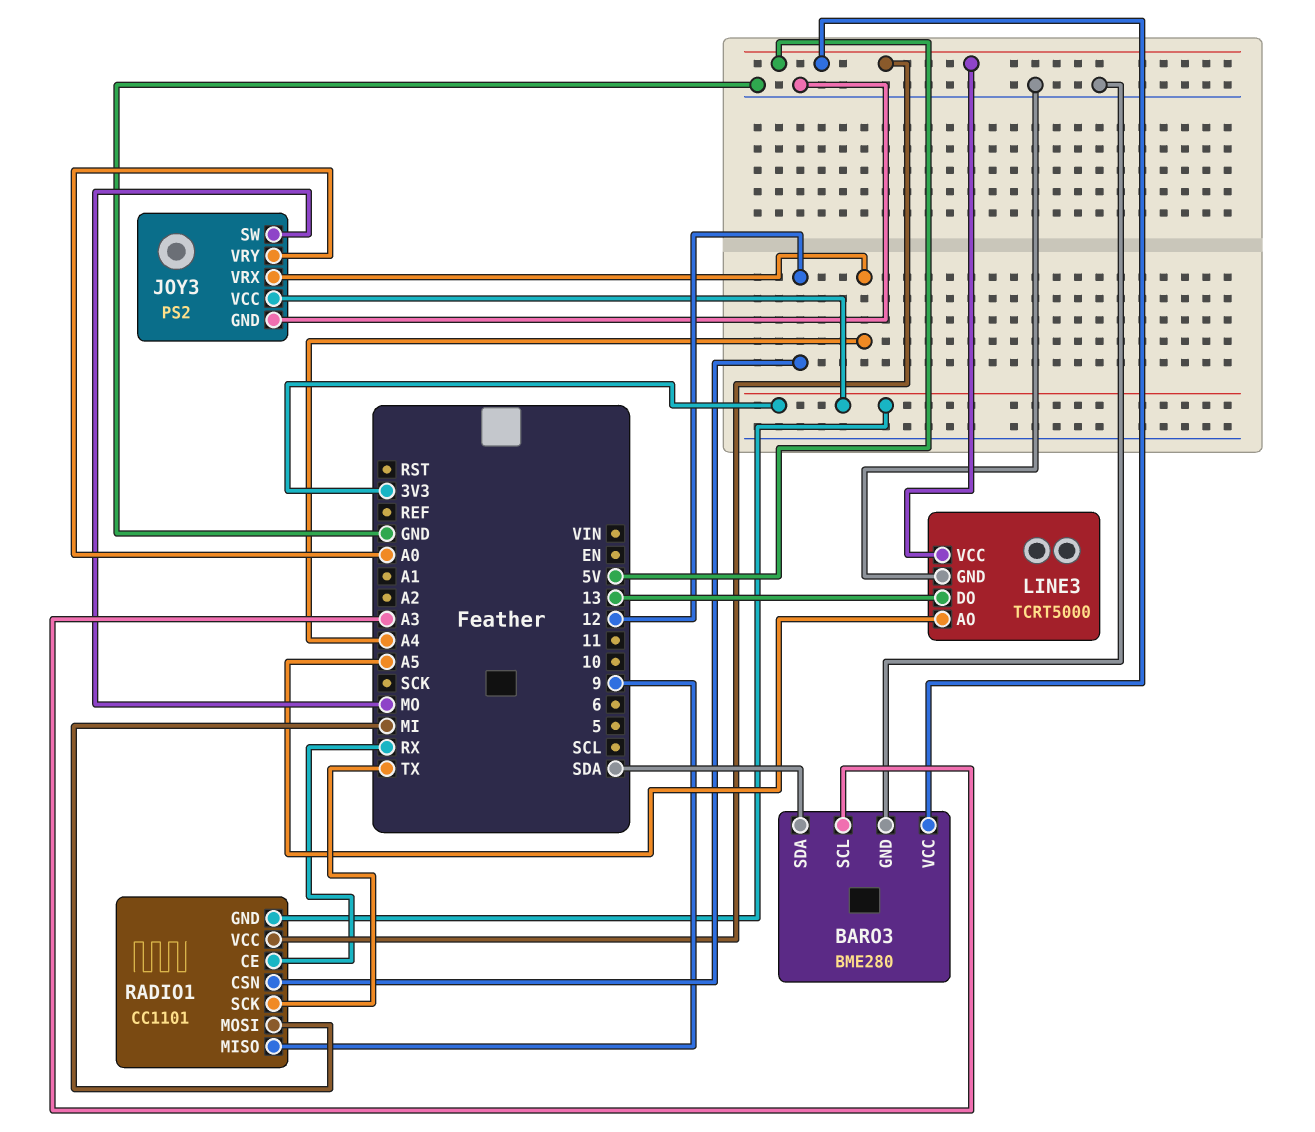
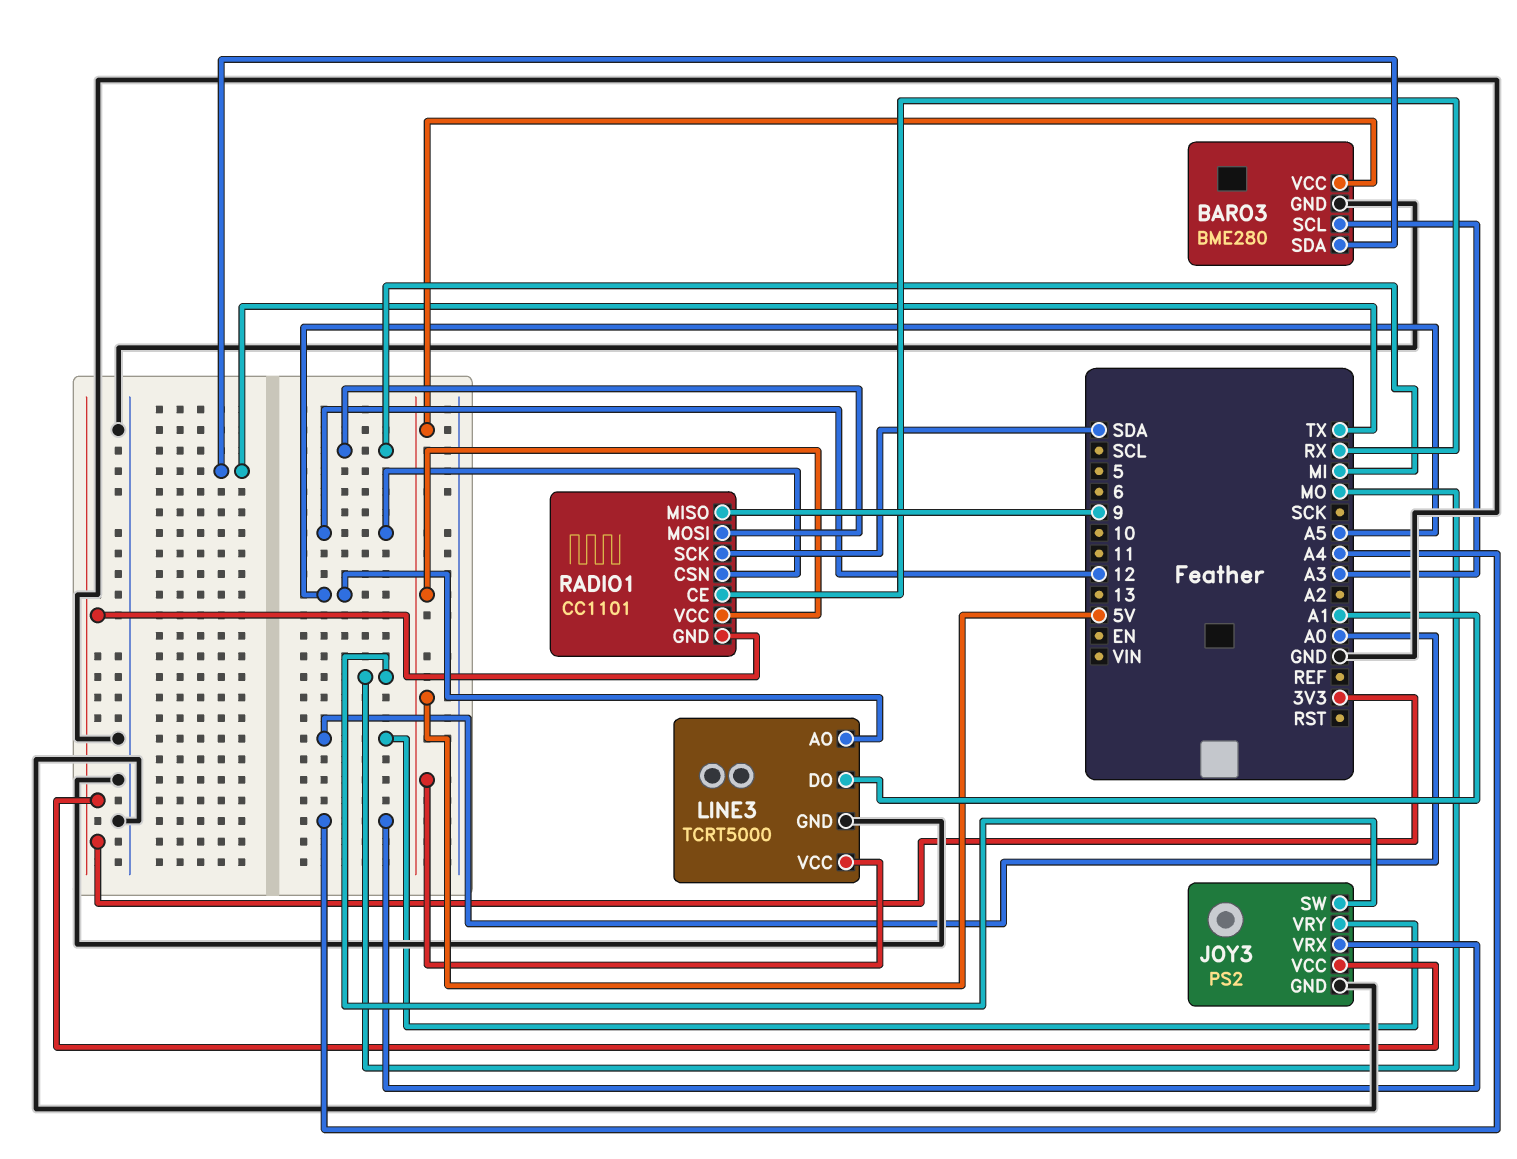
BARO3 pin SDA: SDA -> TX
LINE3 pin DO: 13 -> A1
RADIO1 pin SCK: TX -> SDA

